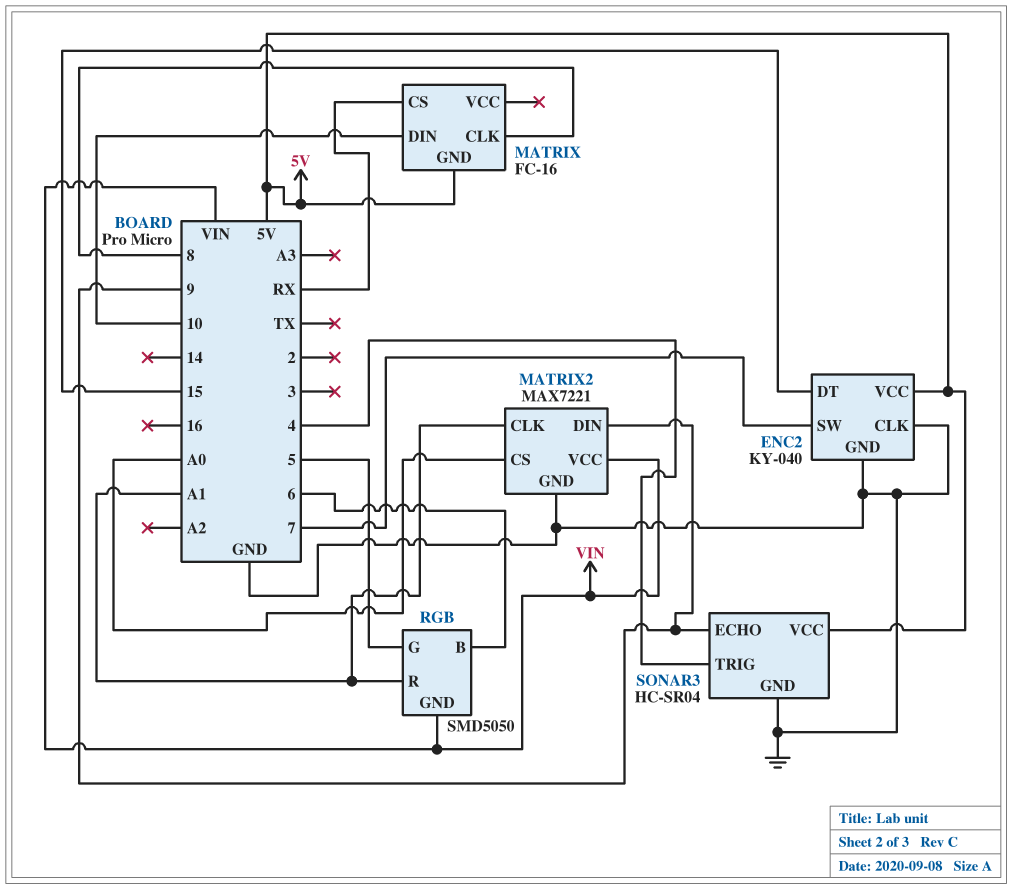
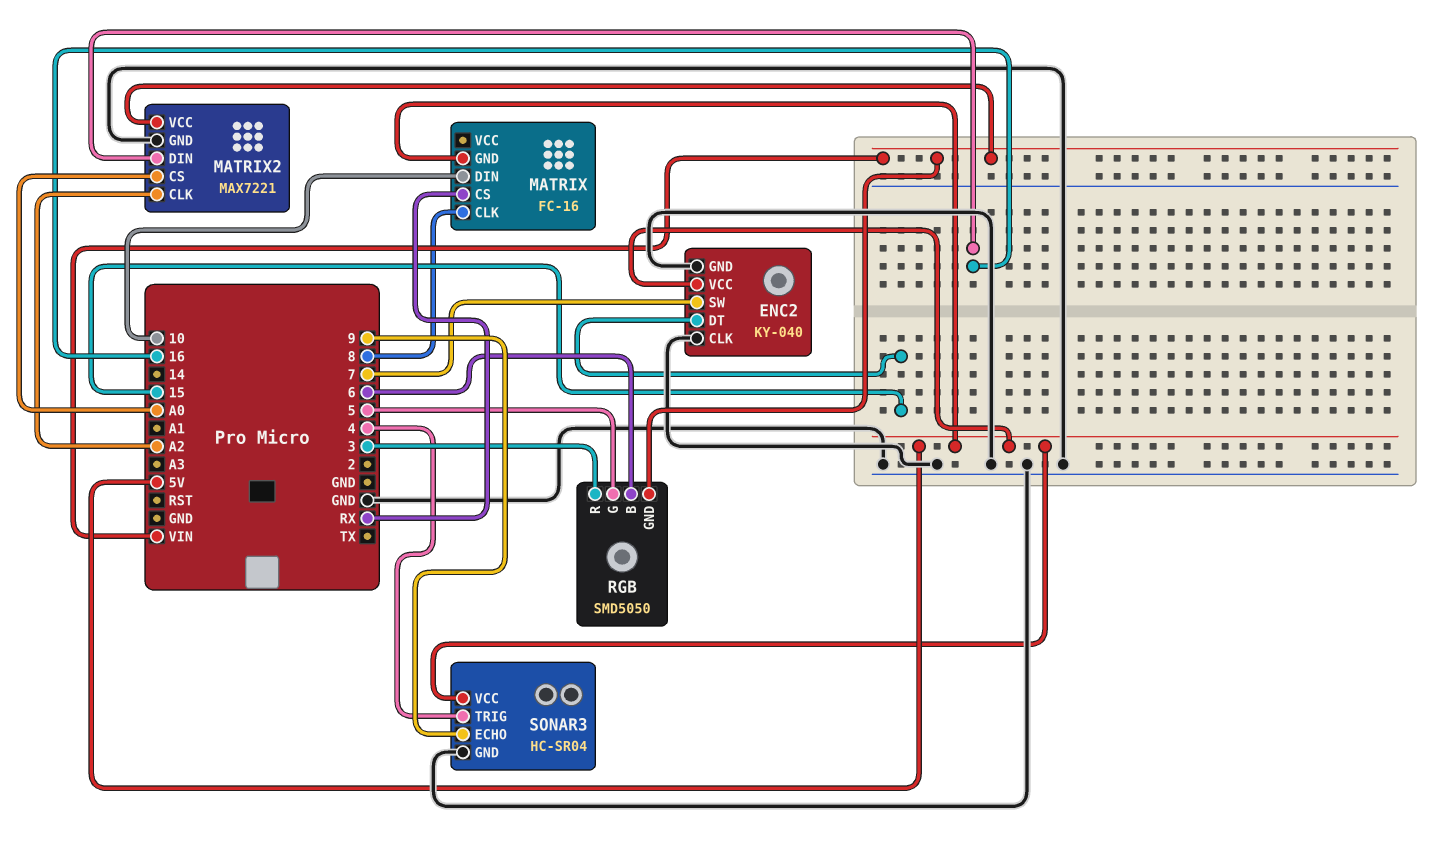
MATRIX2 pin CLK: A1 -> A2
MATRIX2 pin DIN: 9 -> 16
RGB pin R: A1 -> 3

